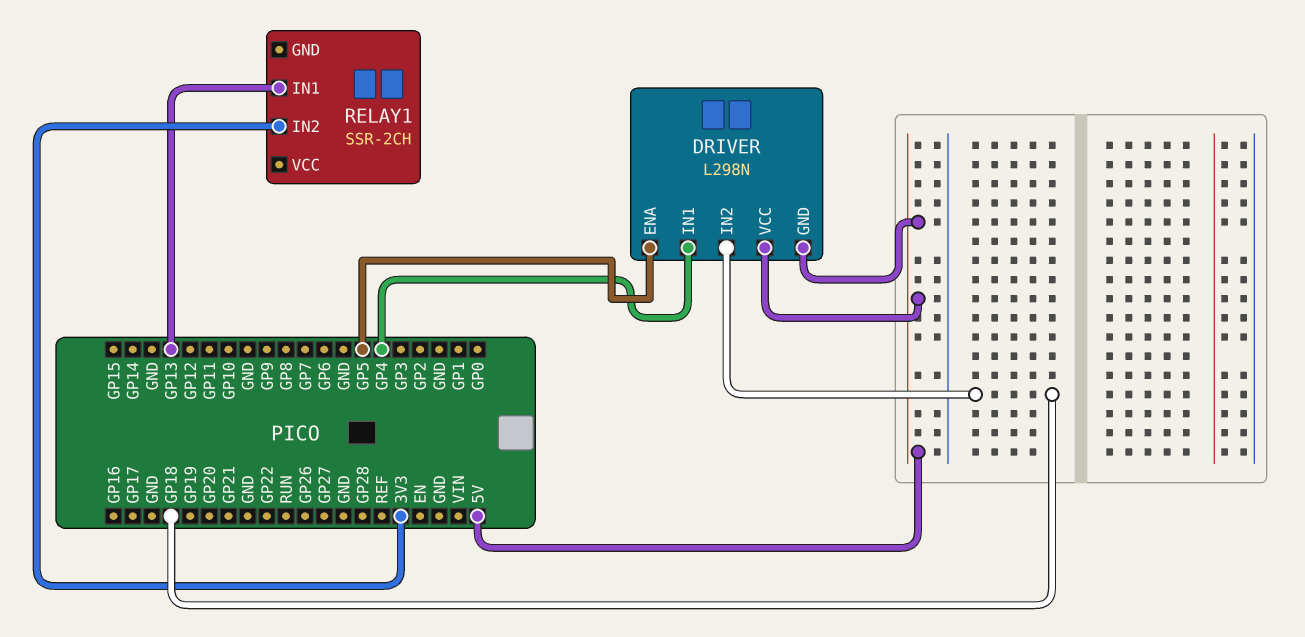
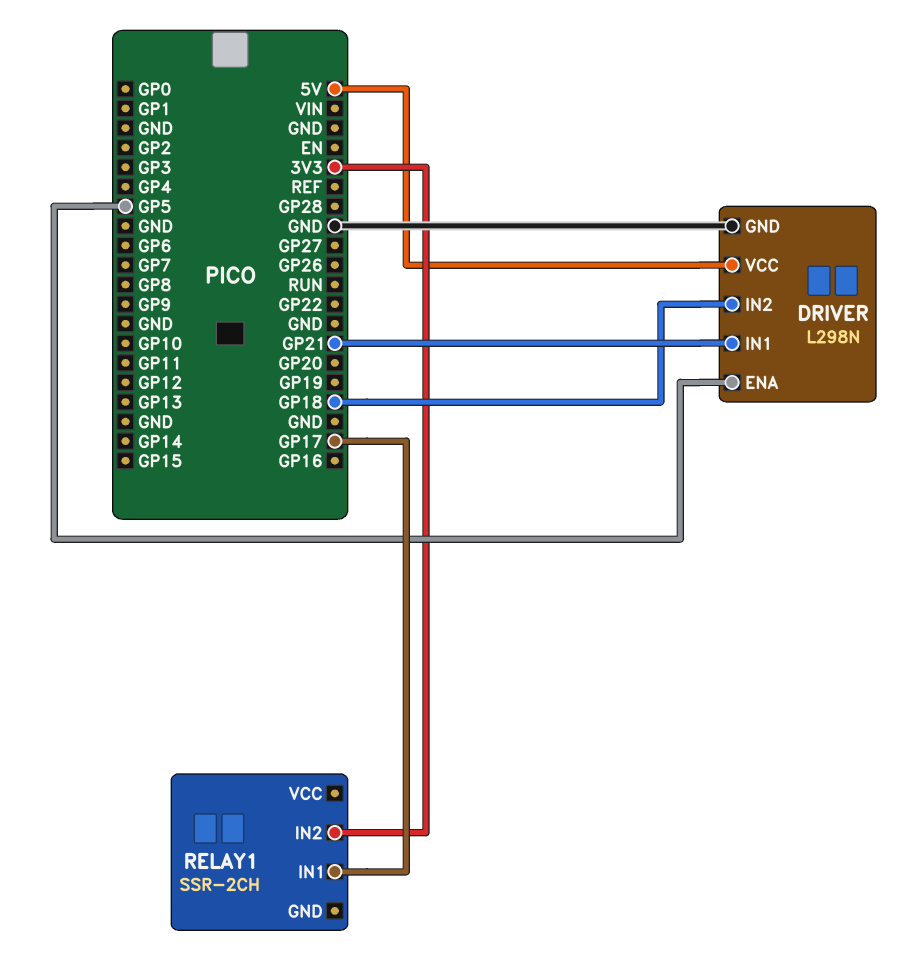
DRIVER pin GND: 5V -> GND
DRIVER pin IN1: GP4 -> GP21
RELAY1 pin IN1: GP13 -> GP17

